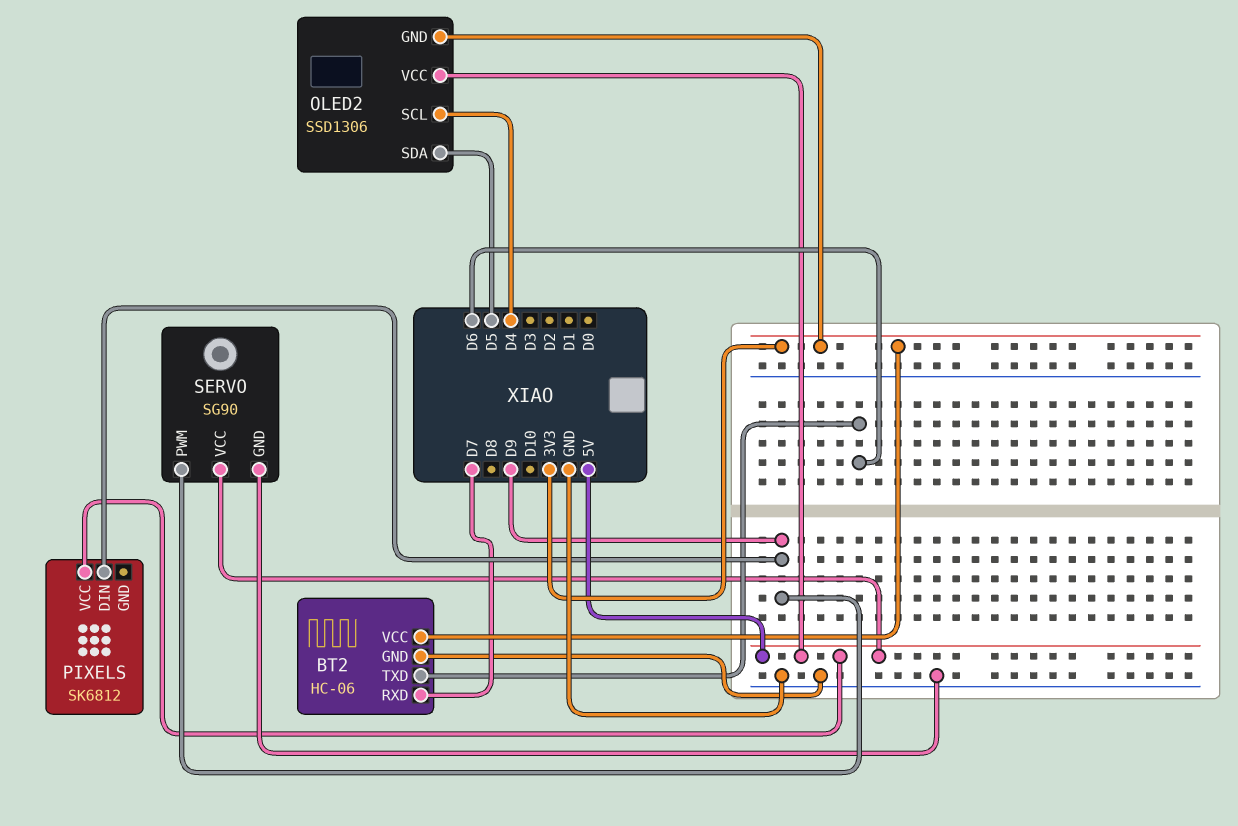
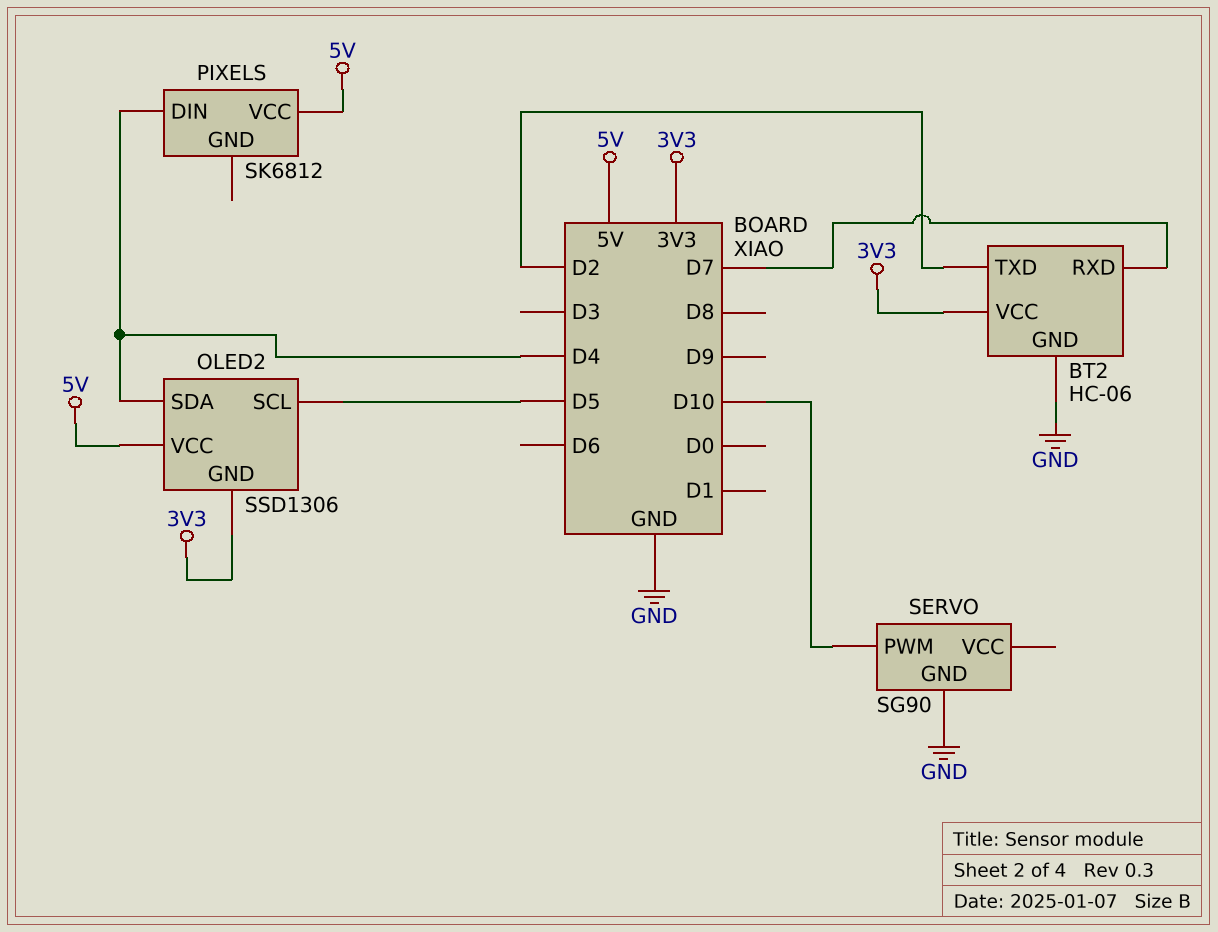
BT2 pin TXD: D6 -> D2
OLED2 pin SCL: D4 -> D5
OLED2 pin SDA: D5 -> D4
PIXELS pin DIN: D9 -> D4
SERVO pin PWM: D9 -> D10
SERVO pin VCC: 5V -> none

